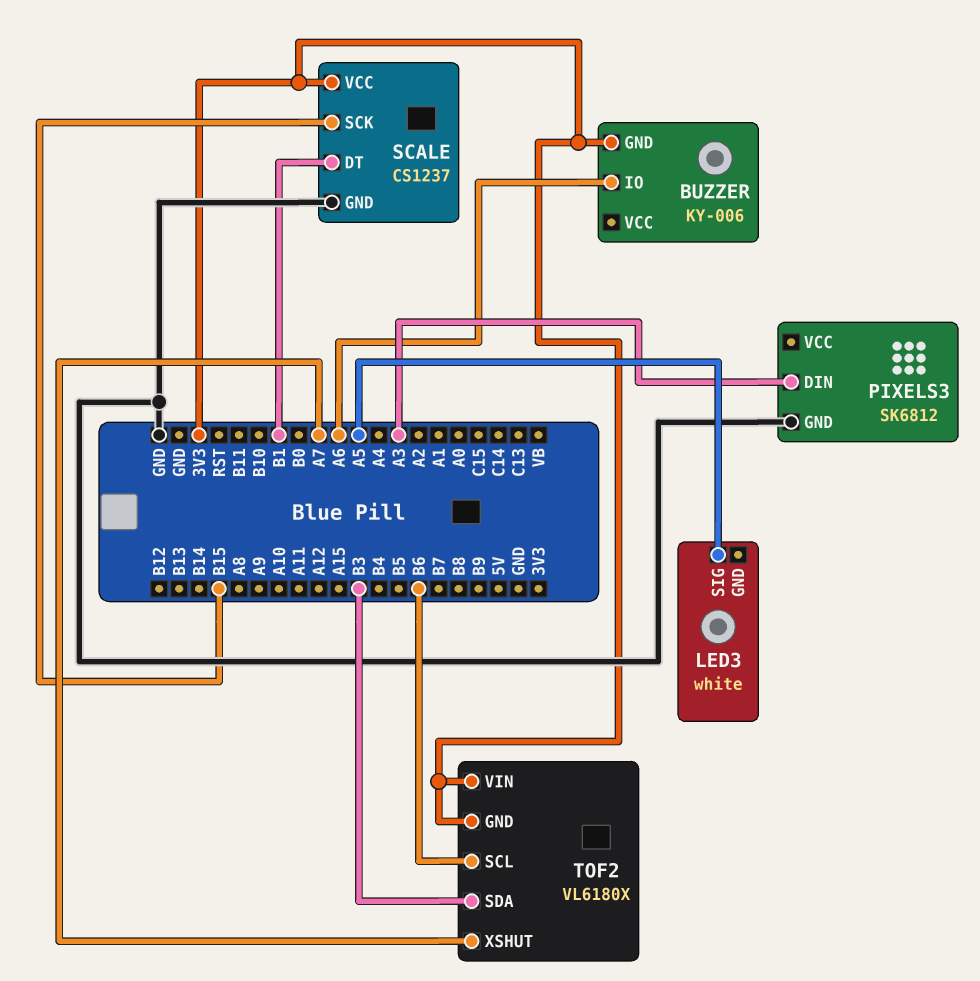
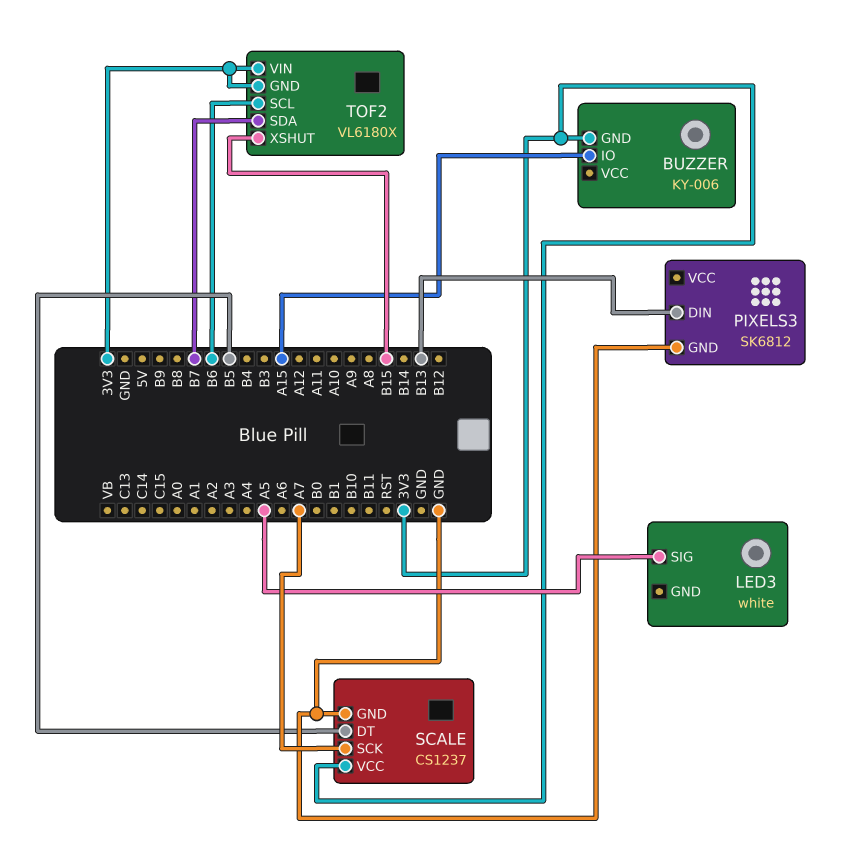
BUZZER pin IO: A6 -> A15
PIXELS3 pin DIN: A3 -> B13
SCALE pin DT: B1 -> B5
SCALE pin SCK: B15 -> A7
TOF2 pin SDA: B3 -> B7
TOF2 pin XSHUT: A7 -> B15

